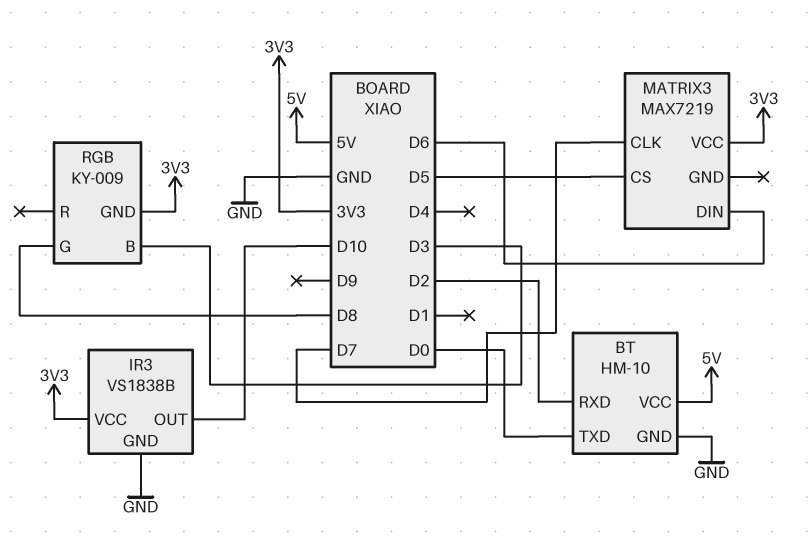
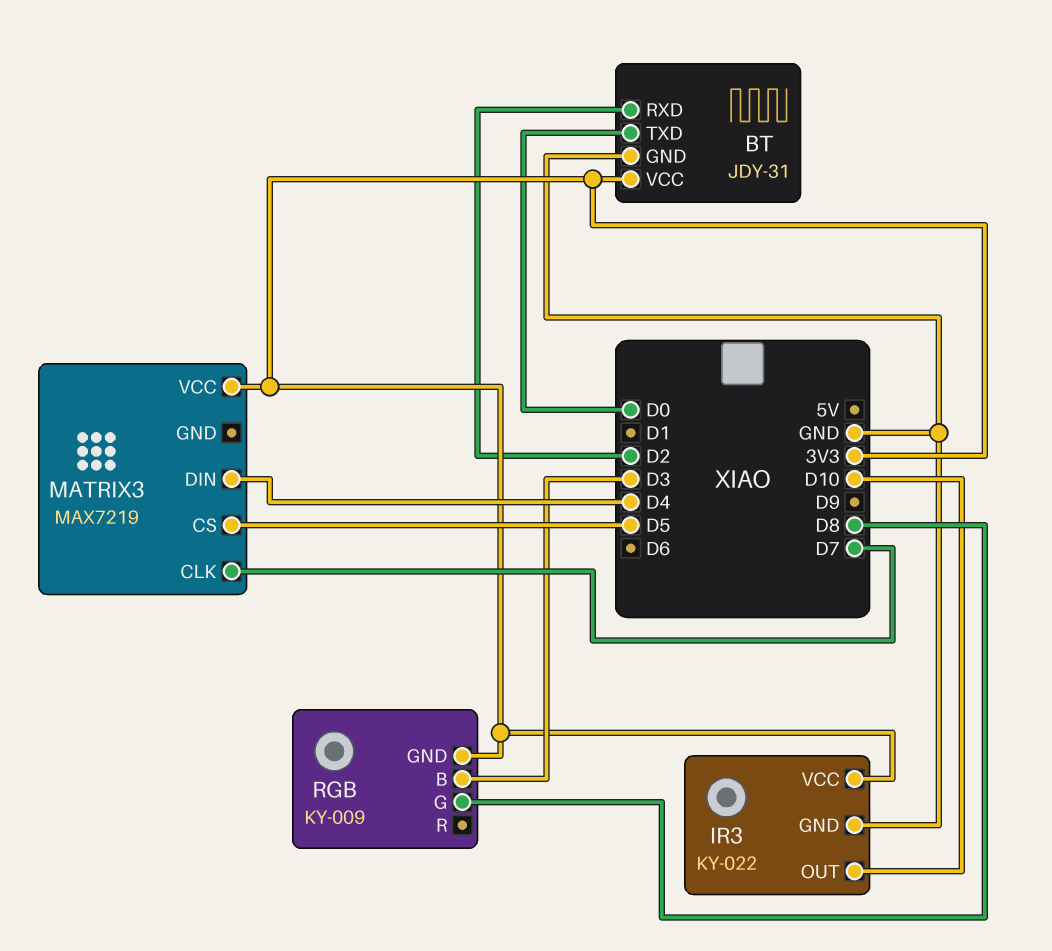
BT: HM-10 -> JDY-31
BT pin VCC: 5V -> 3V3
IR3: VS1838B -> KY-022
MATRIX3 pin DIN: D6 -> D4

